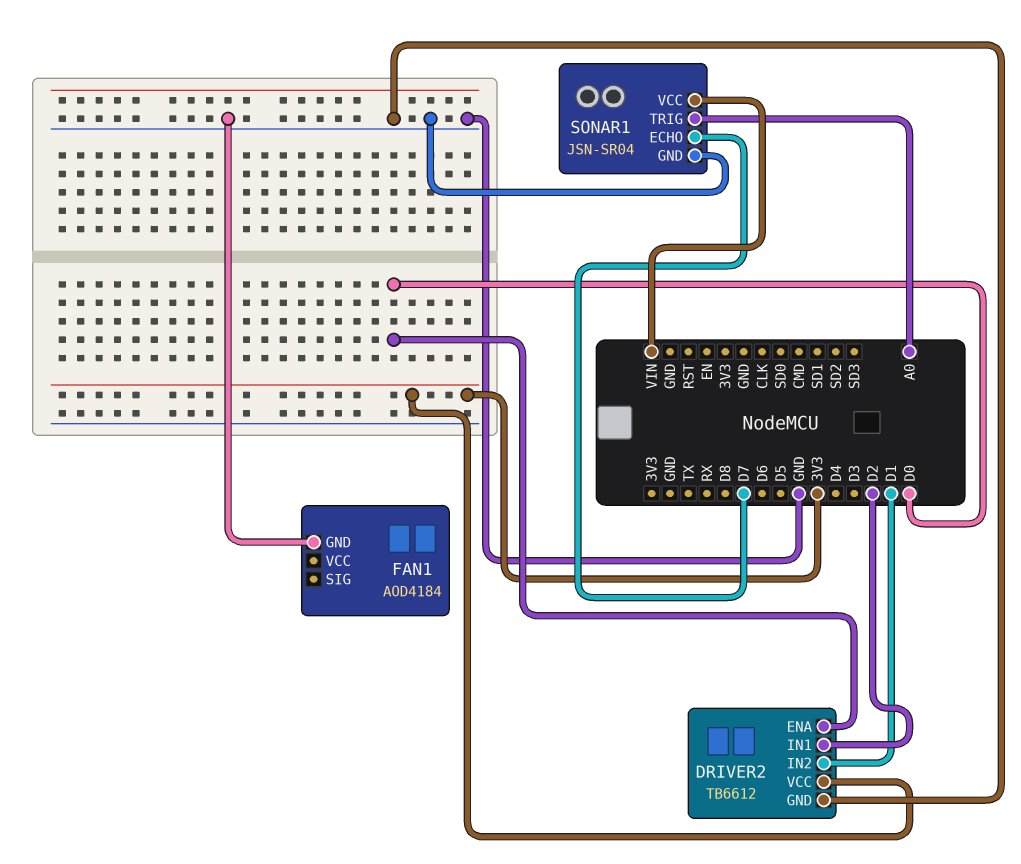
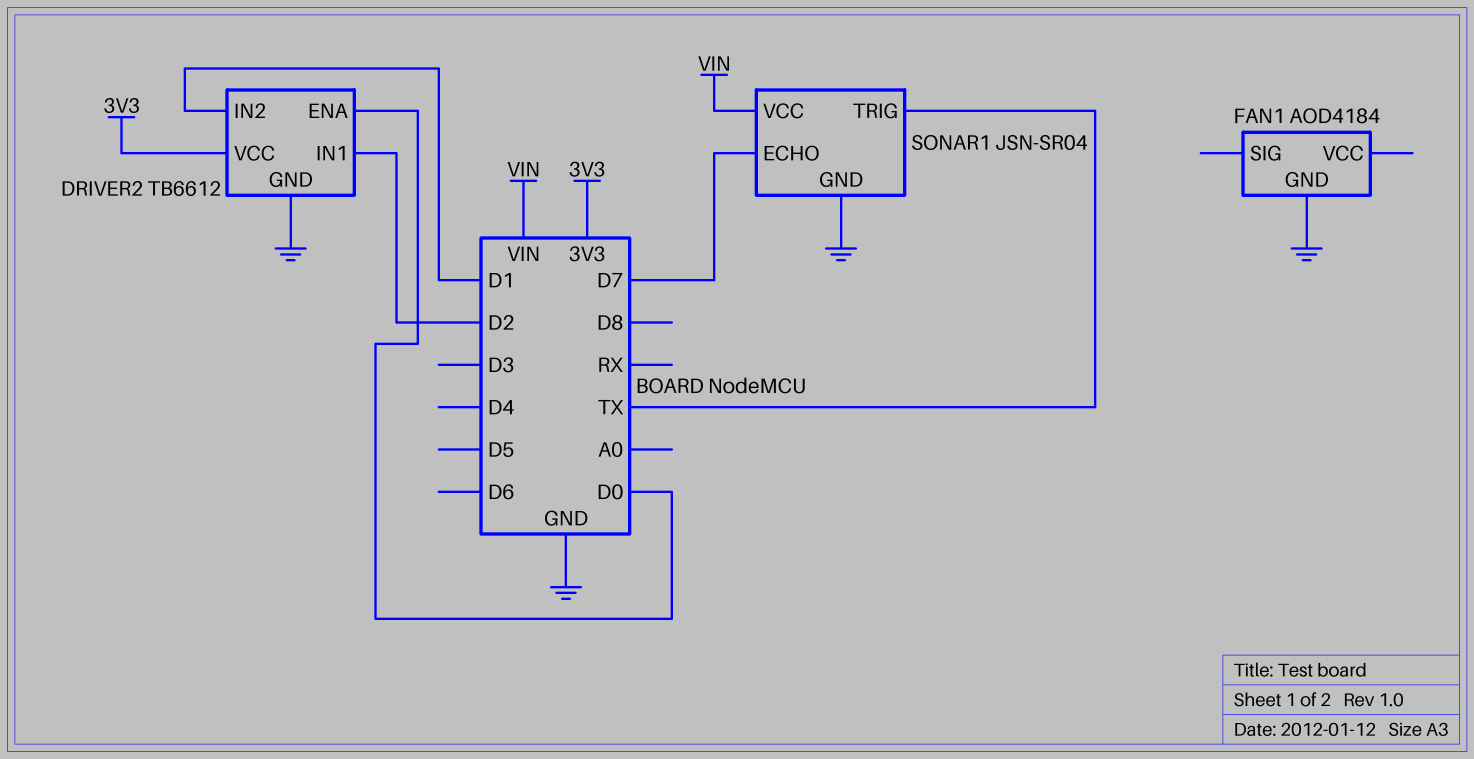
SONAR1 pin TRIG: A0 -> TX

